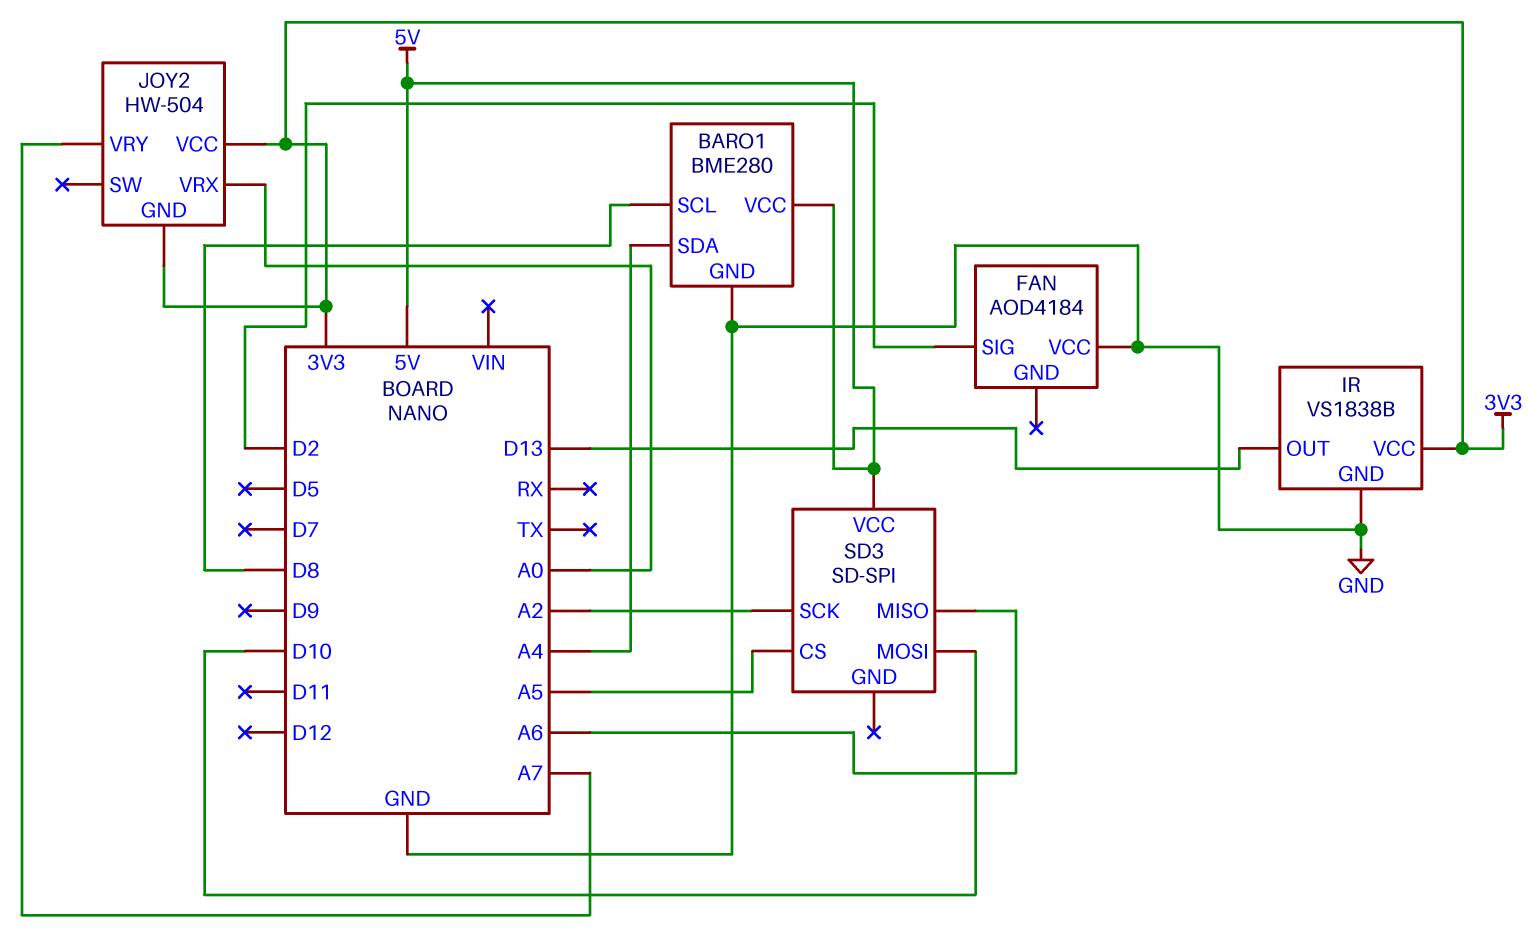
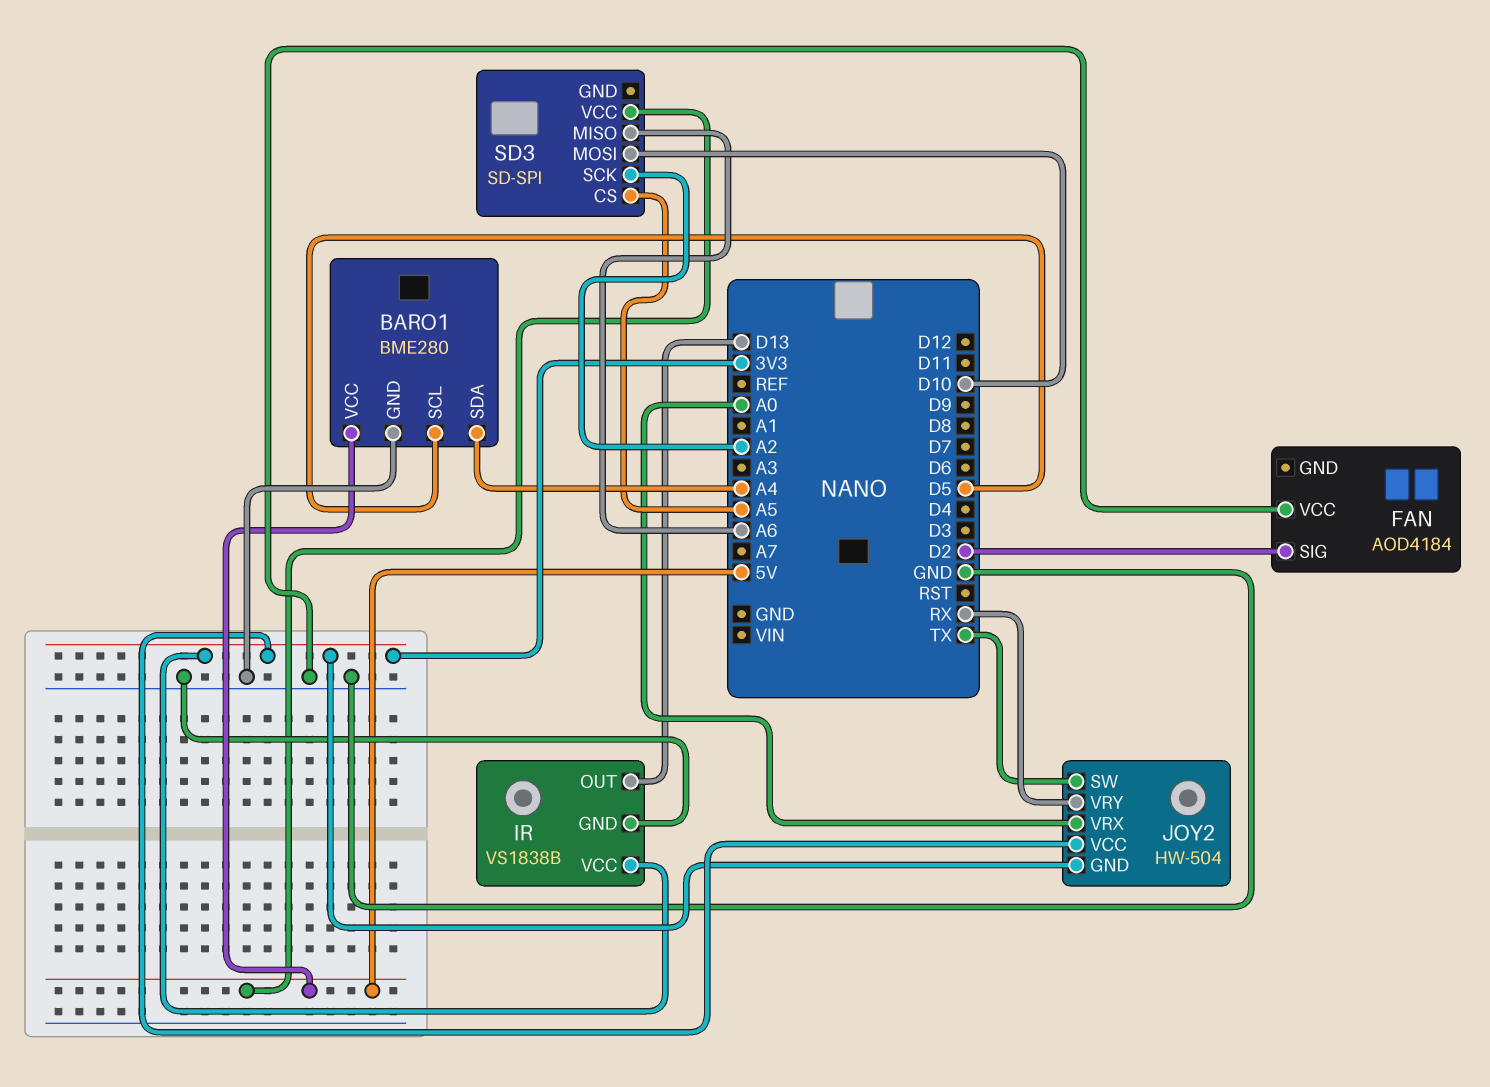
BARO1 pin SCL: D8 -> D5
JOY2 pin SW: none -> TX
JOY2 pin VRY: A7 -> RX

